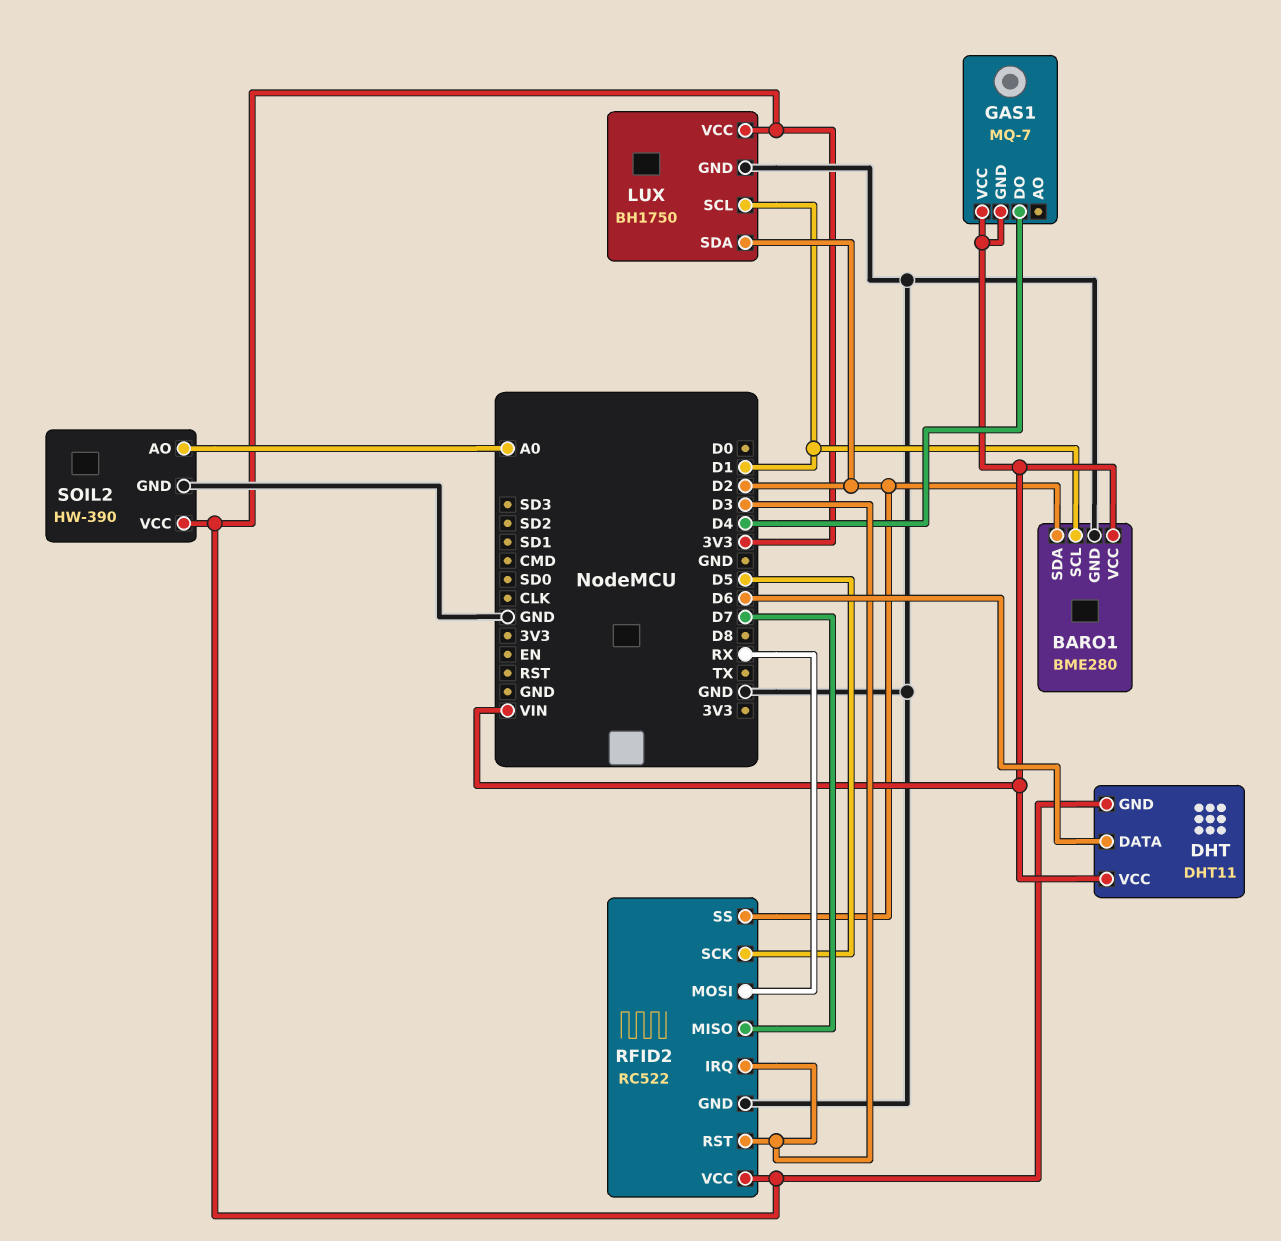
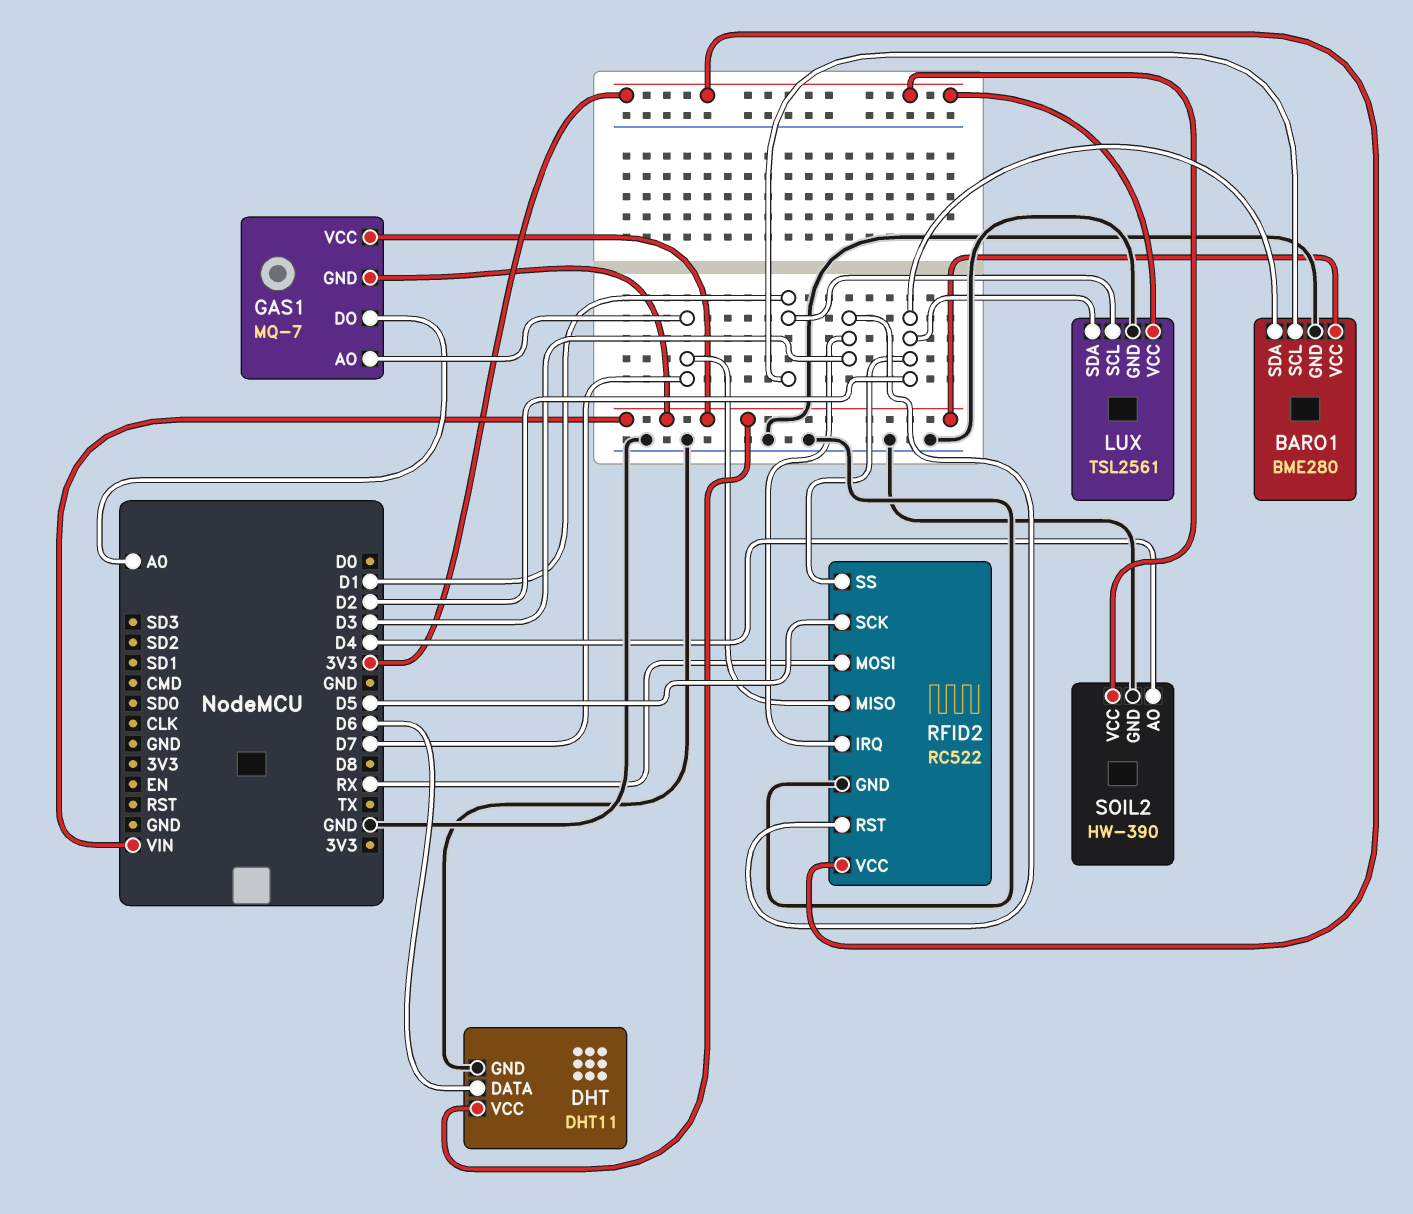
DHT pin GND: 3V3 -> GND
GAS1 pin AO: none -> D7
GAS1 pin DO: D4 -> A0
LUX: BH1750 -> TSL2561
SOIL2 pin AO: A0 -> D4

